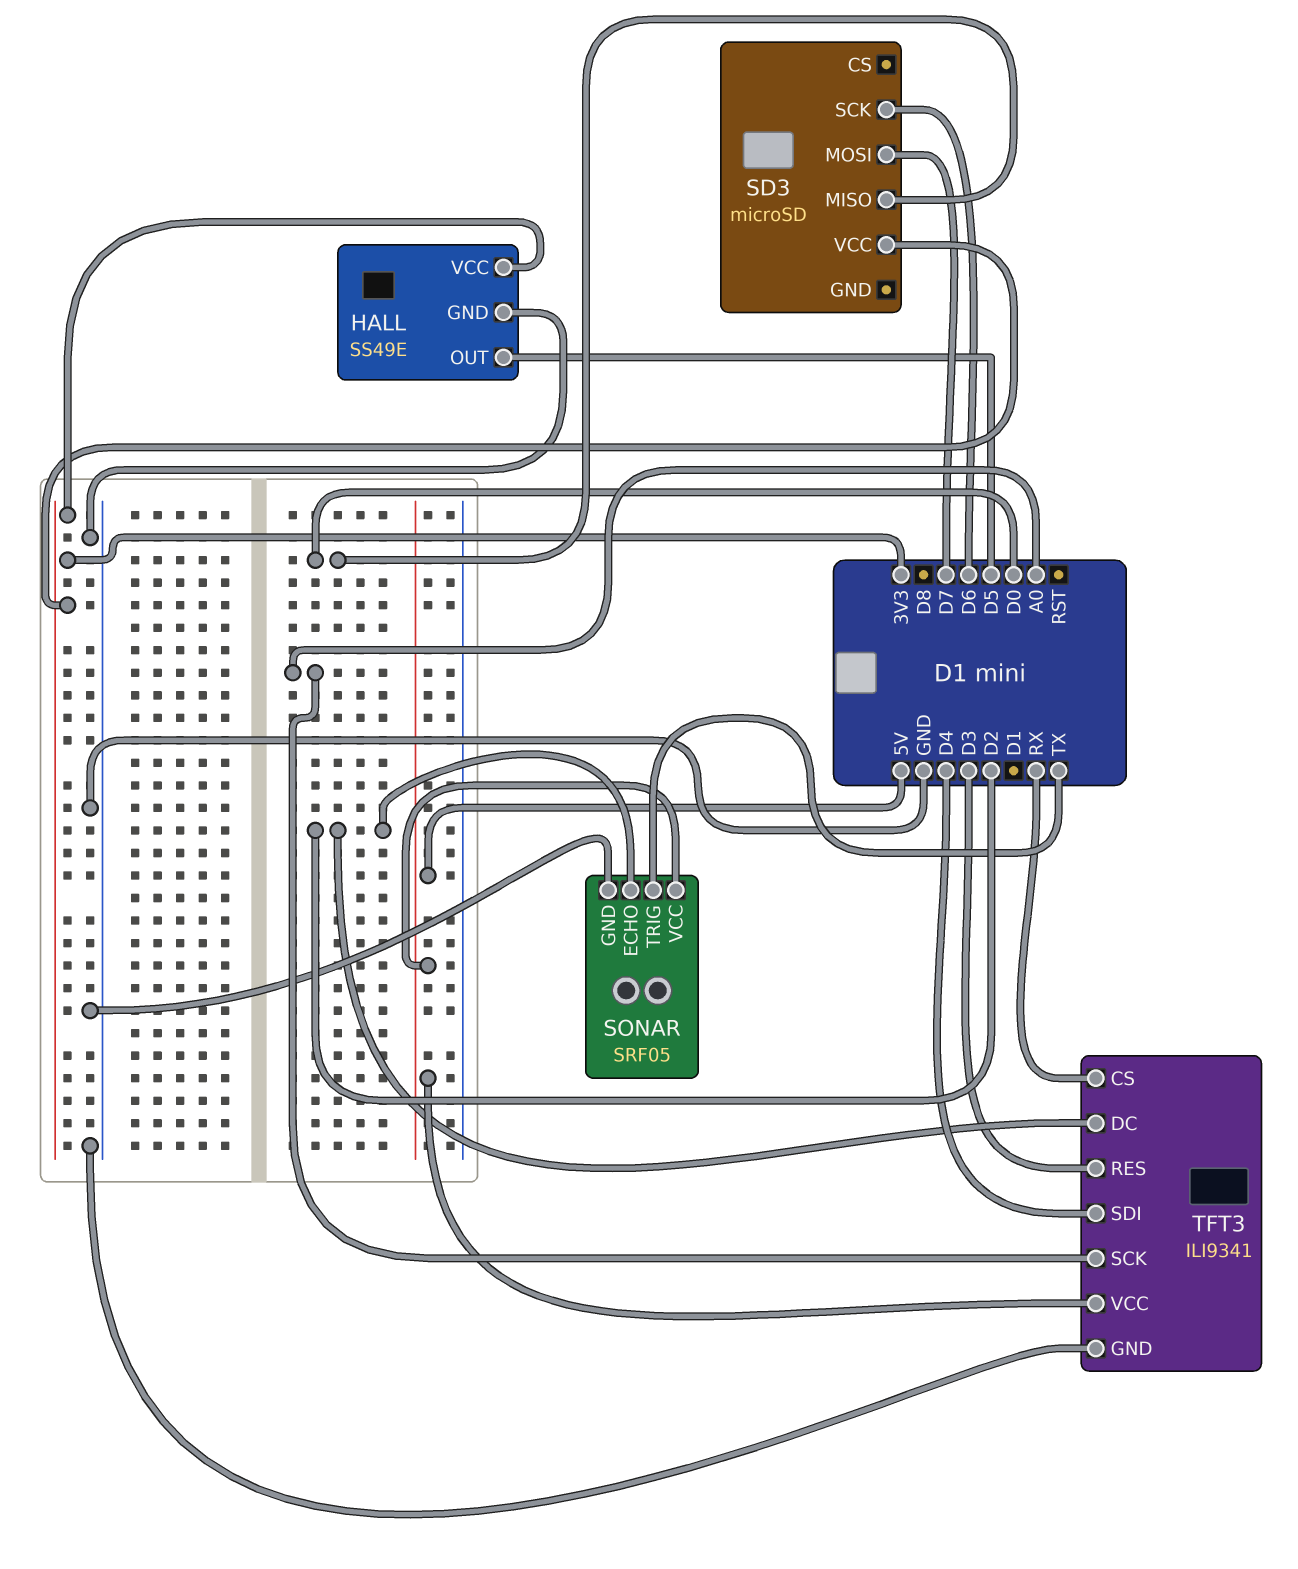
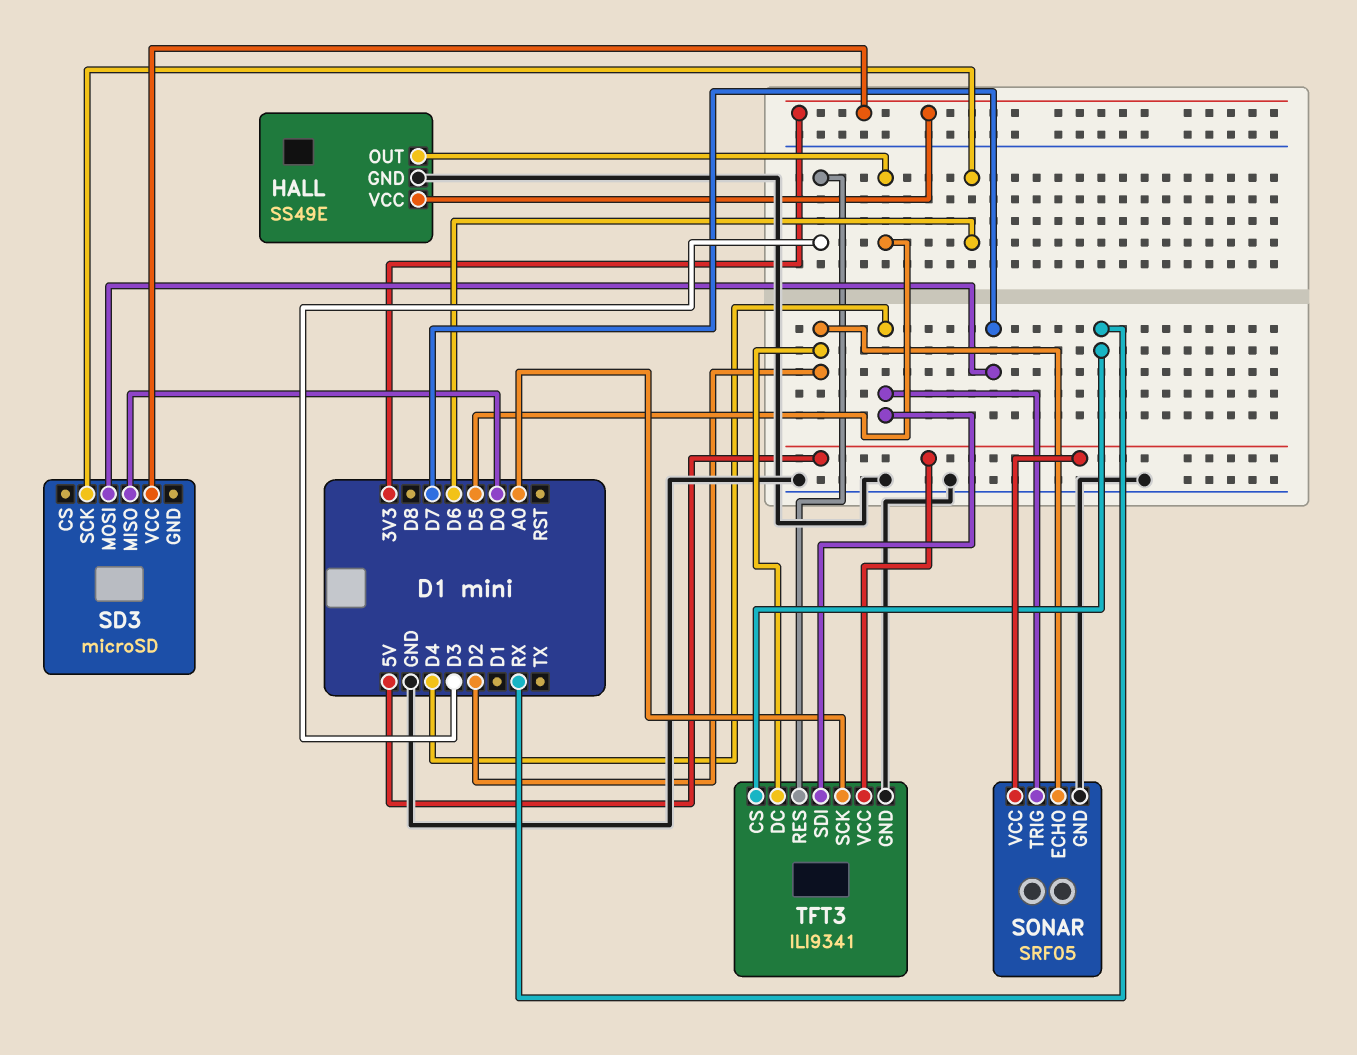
SONAR pin TRIG: TX -> D4

